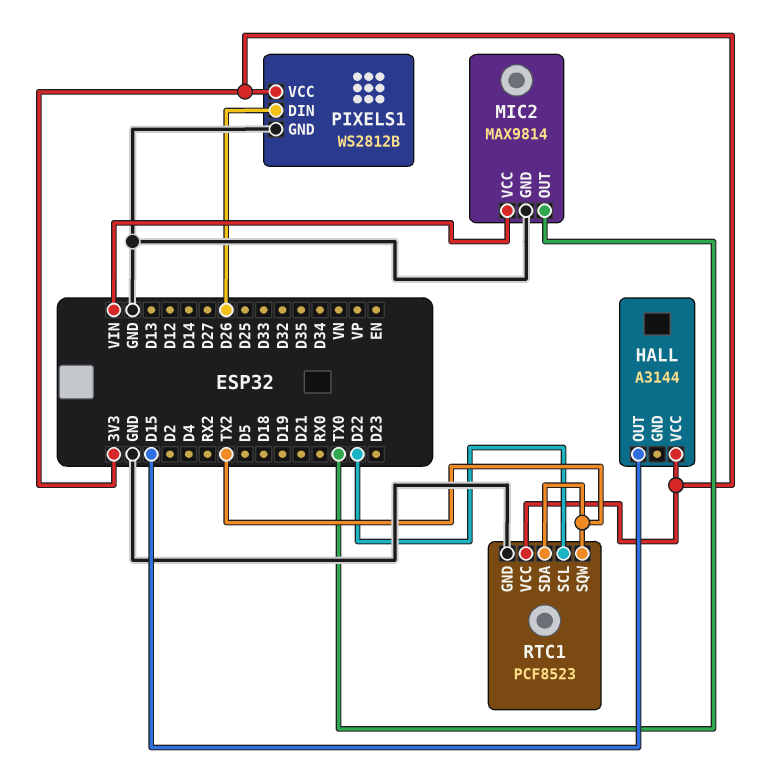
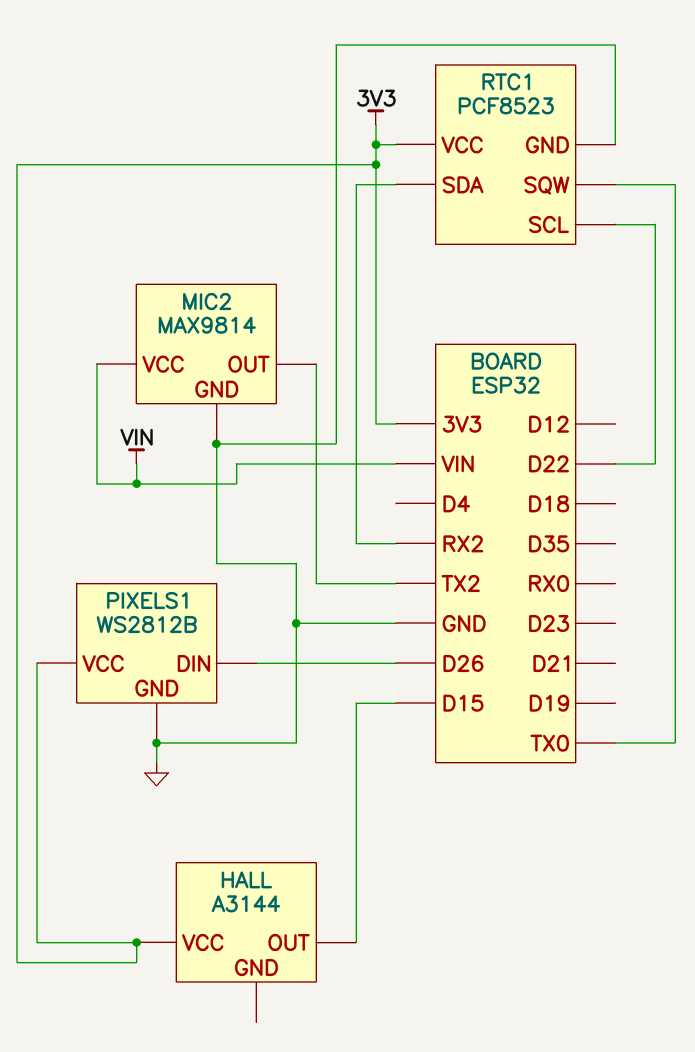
MIC2 pin OUT: TX0 -> TX2
RTC1 pin SDA: TX2 -> RX2
RTC1 pin SQW: TX2 -> TX0

